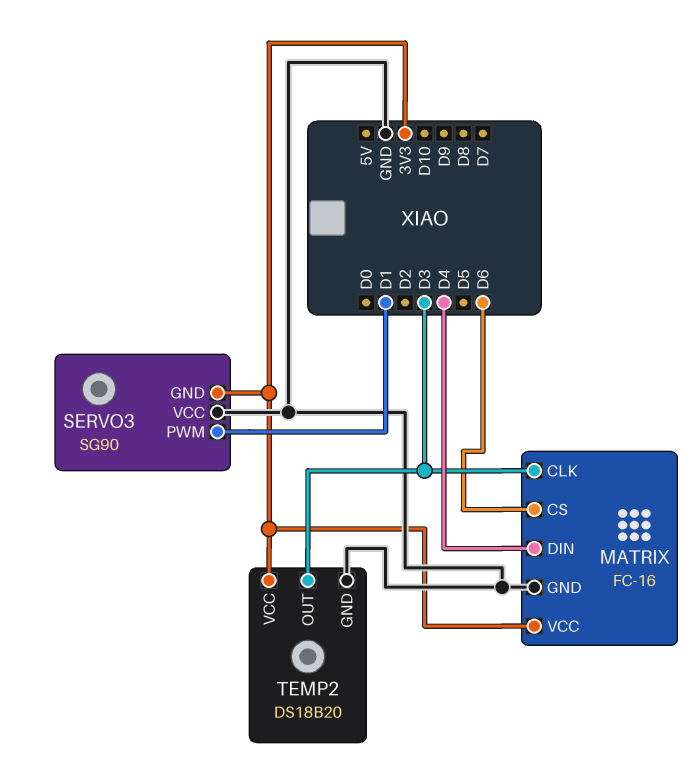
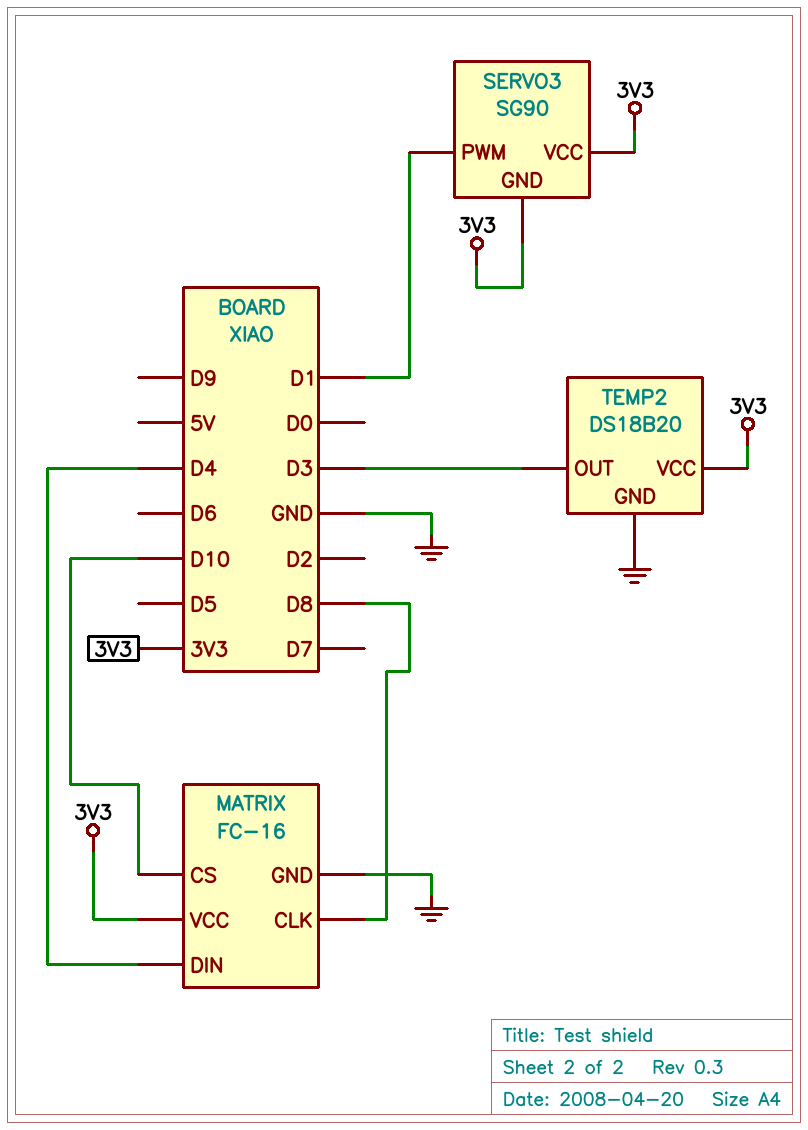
MATRIX pin CLK: D3 -> D8
MATRIX pin CS: D6 -> D10
SERVO3 pin VCC: GND -> 3V3

